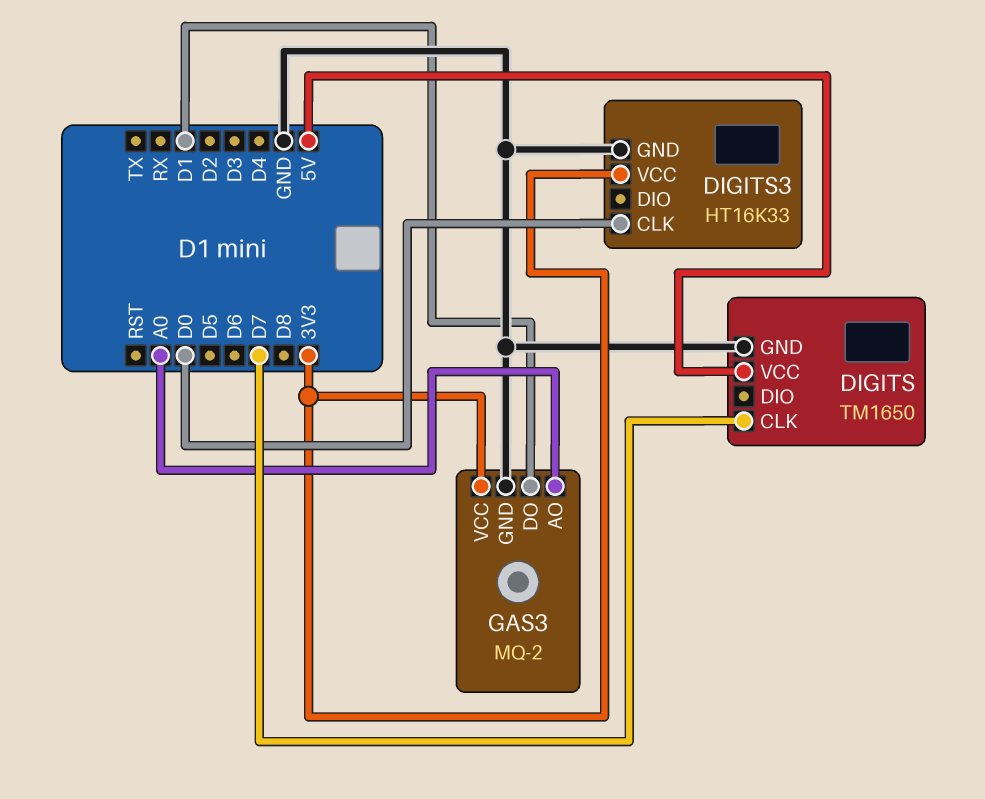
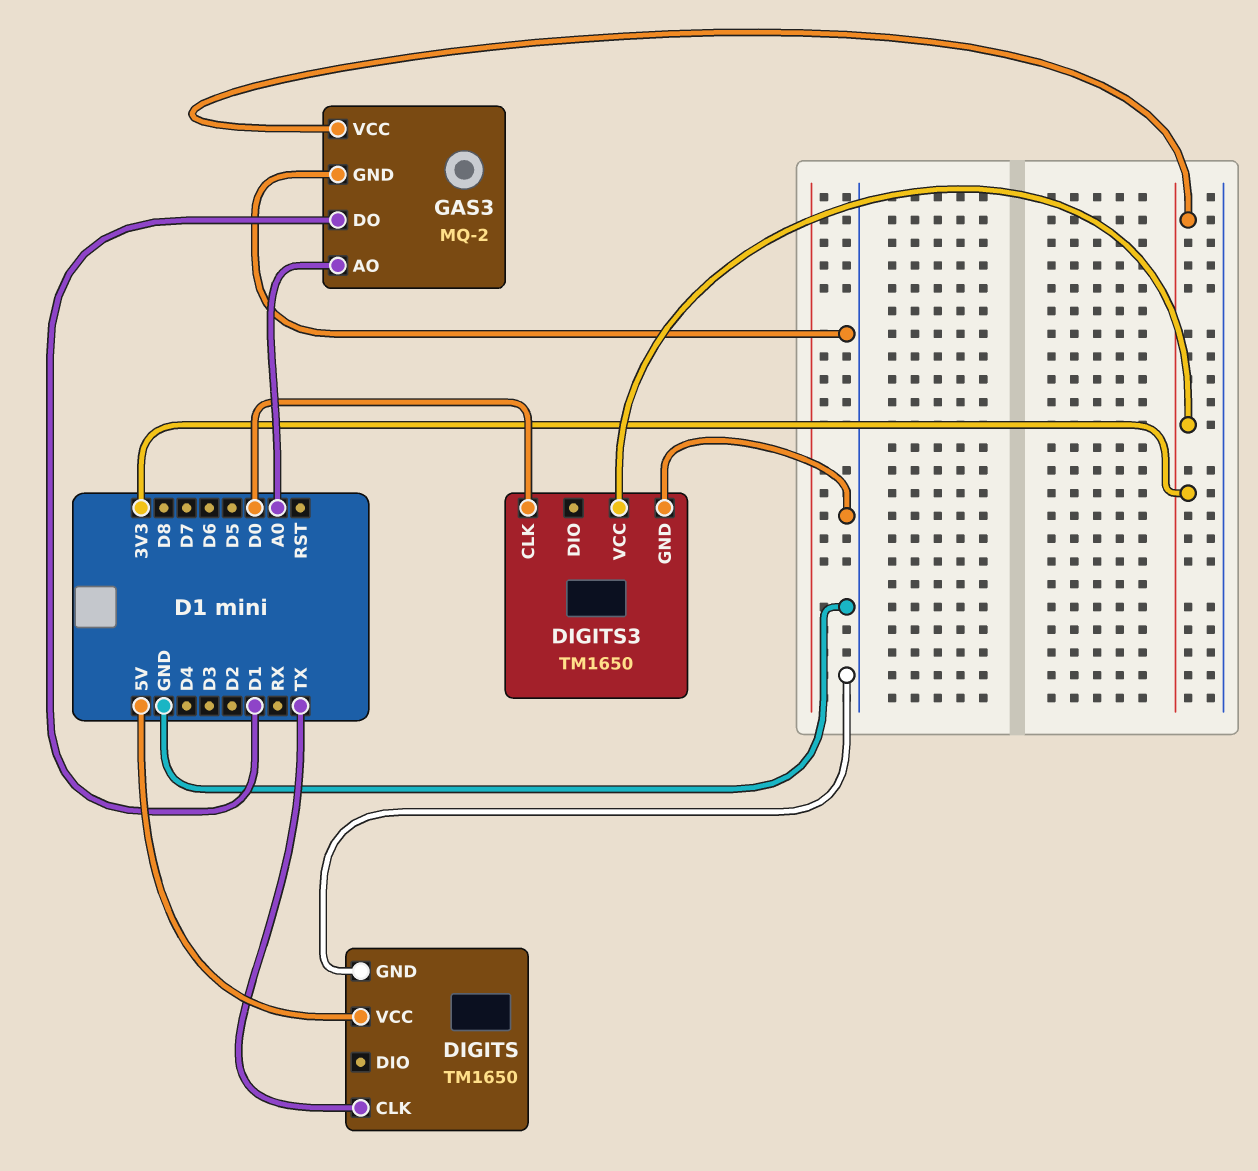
DIGITS pin CLK: D7 -> TX
DIGITS3: HT16K33 -> TM1650

